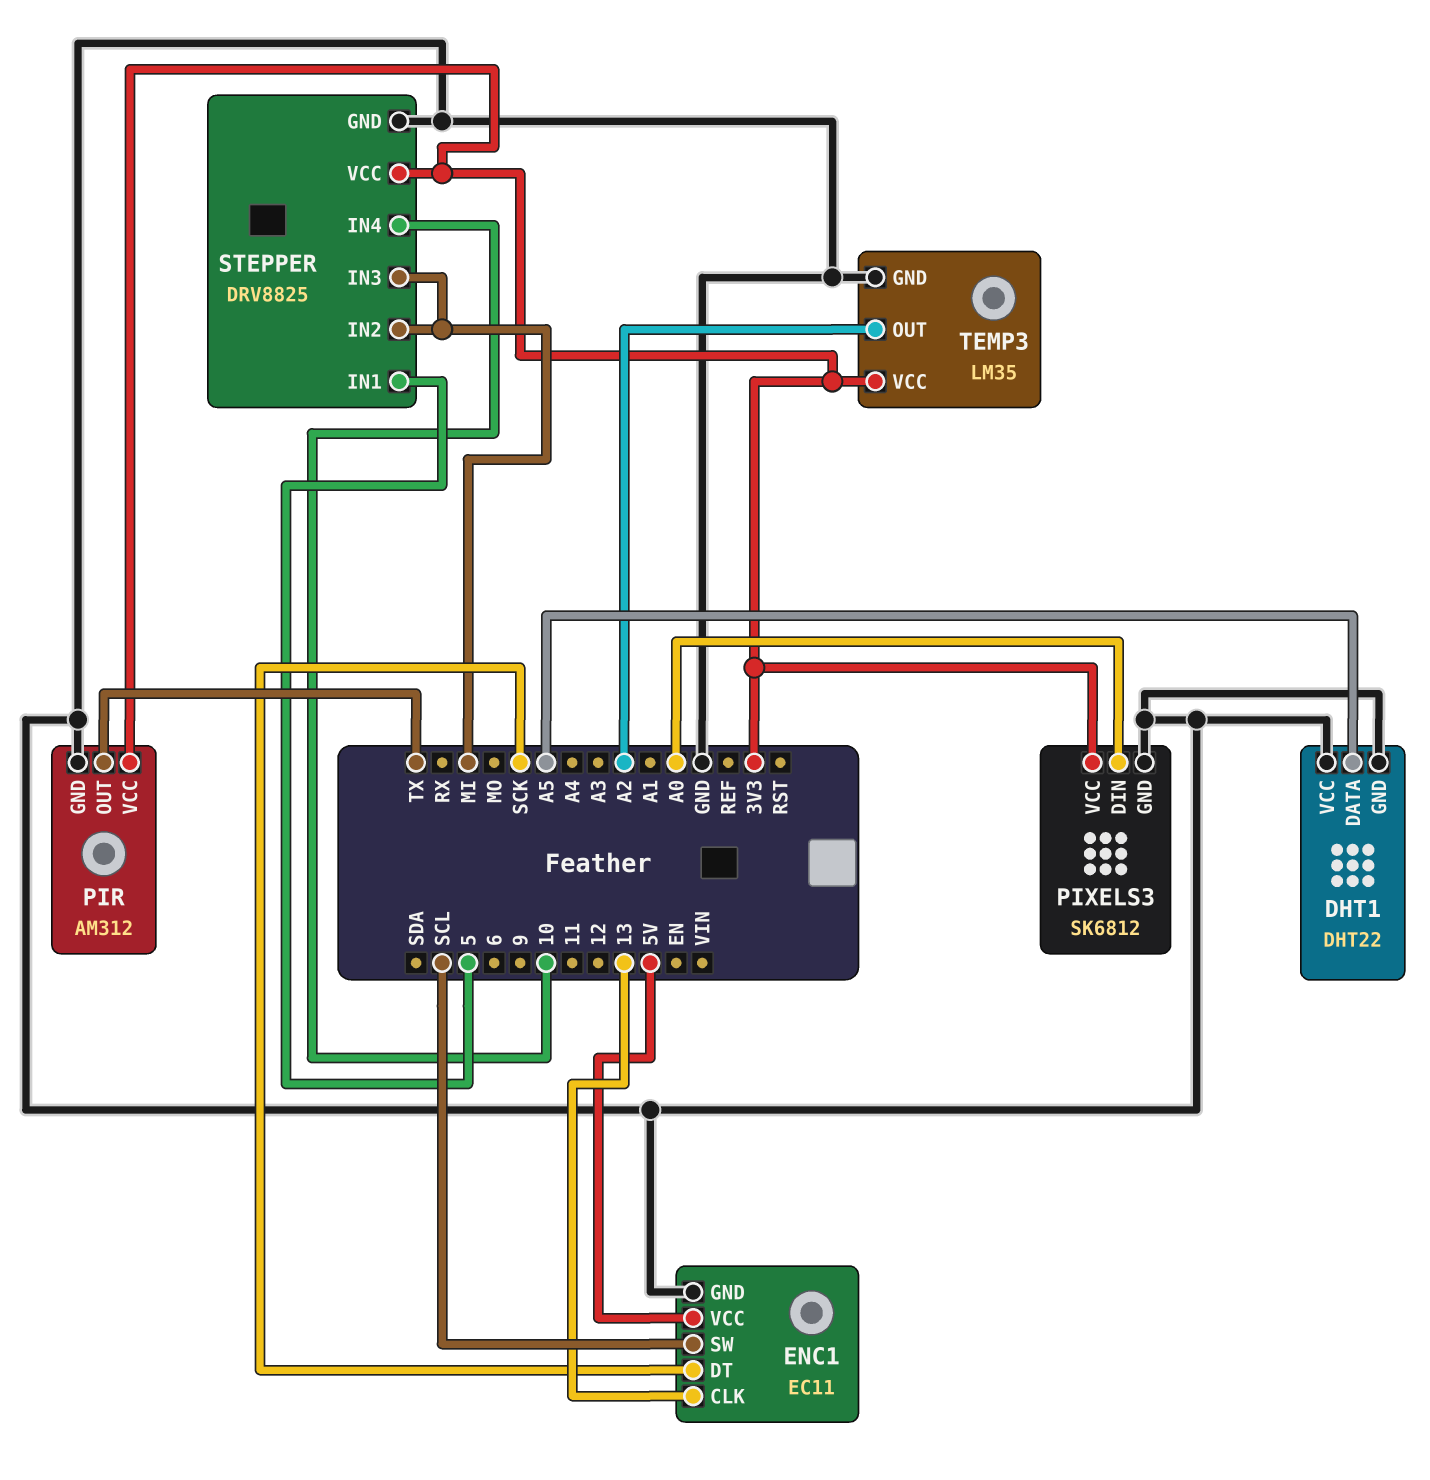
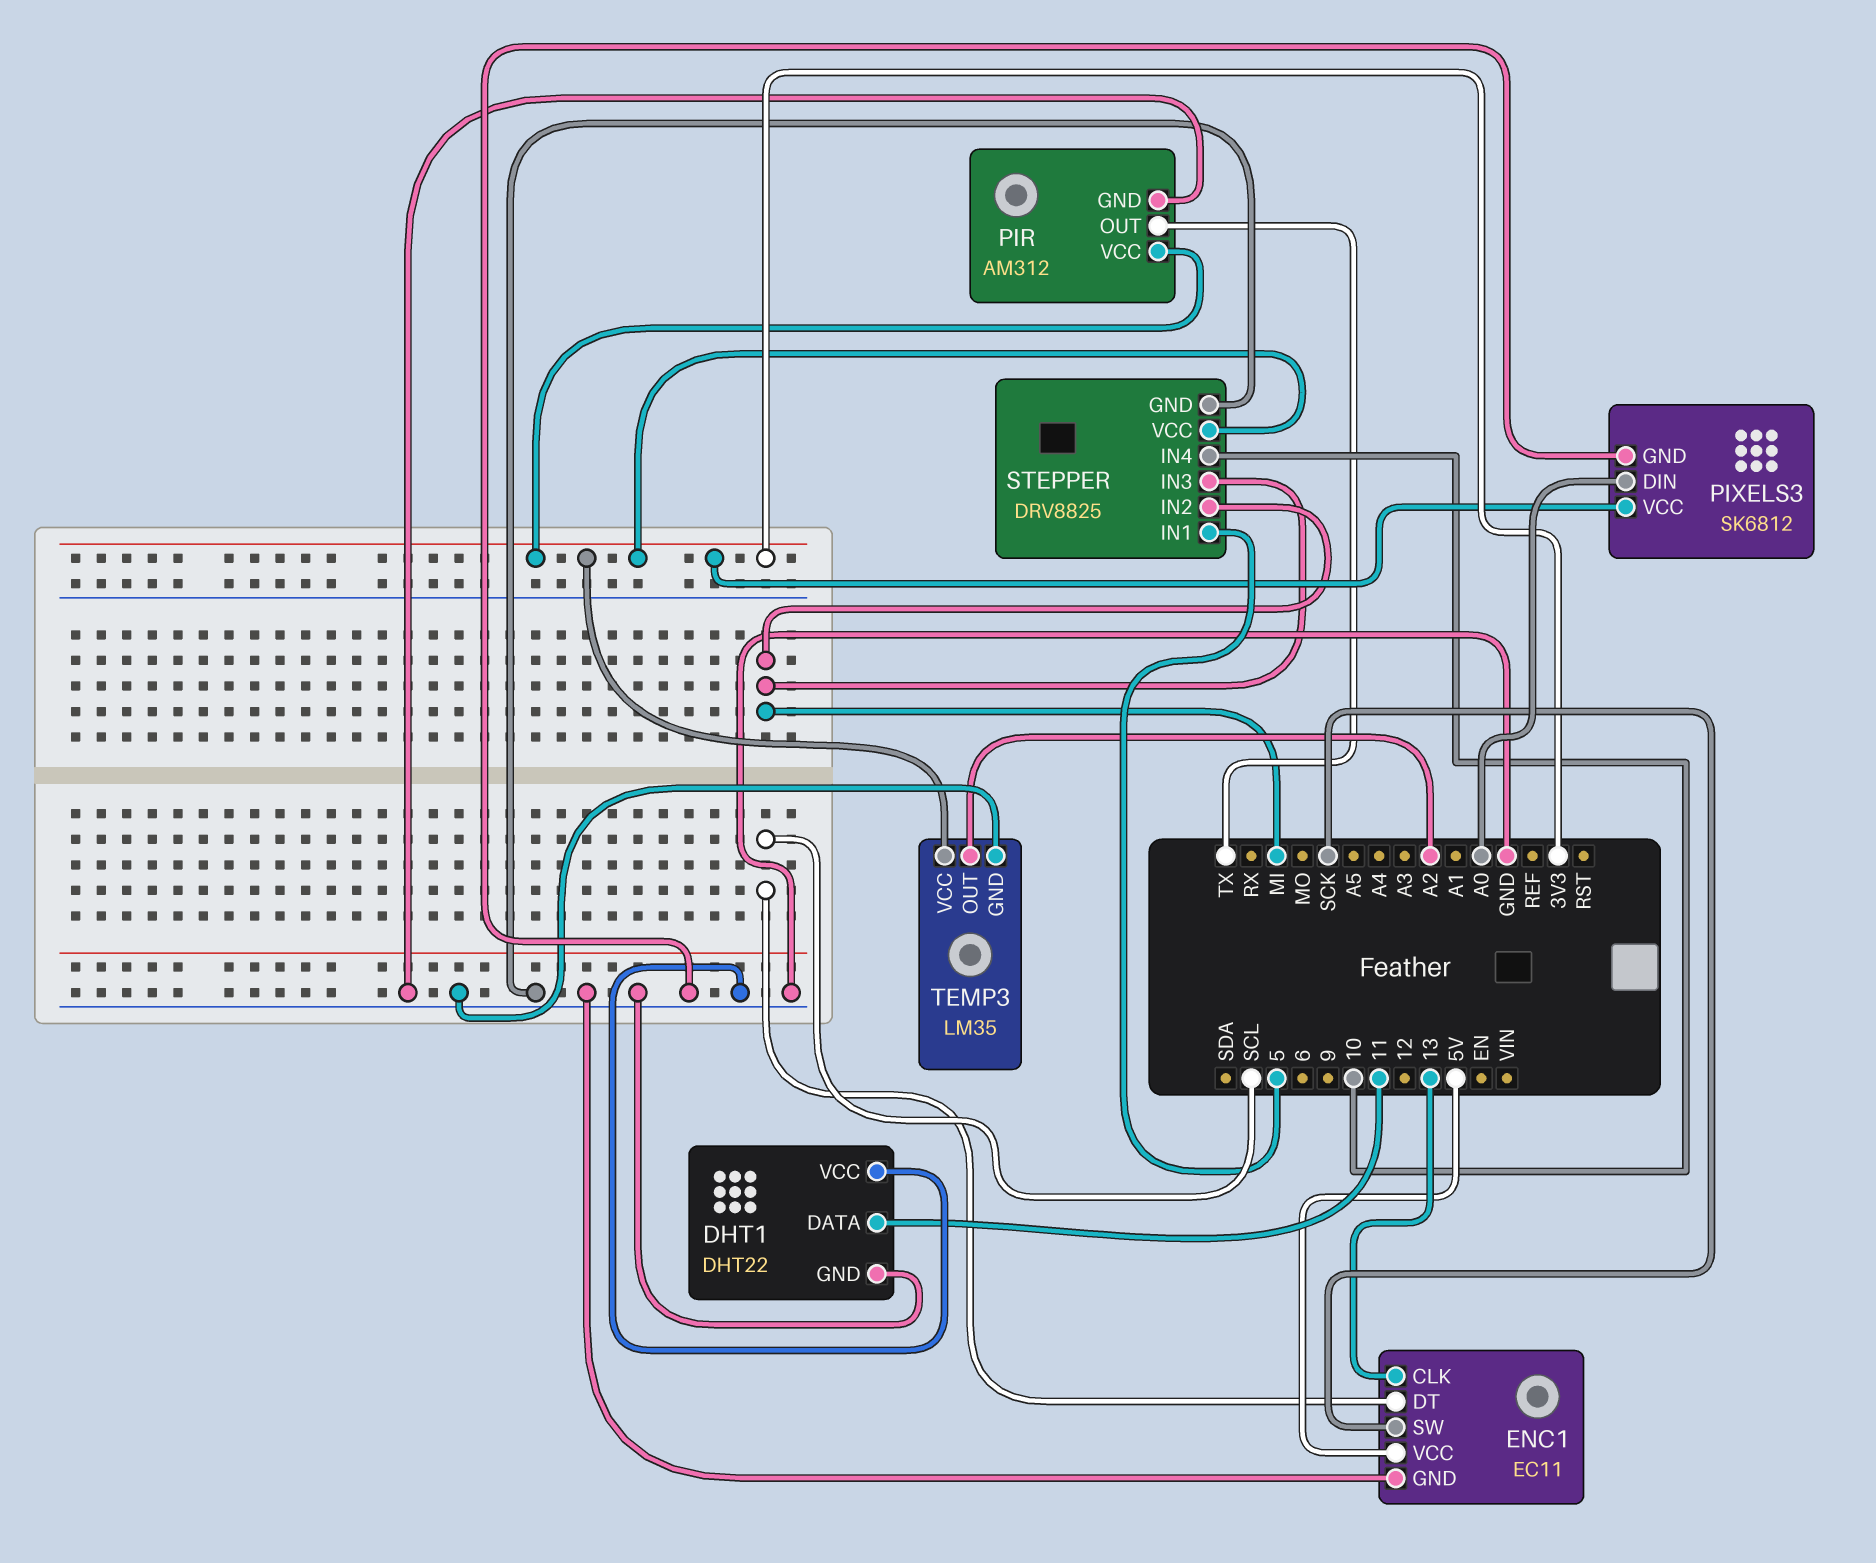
DHT1 pin DATA: A5 -> 11
ENC1 pin DT: SCK -> SCL
ENC1 pin SW: SCL -> SCK

